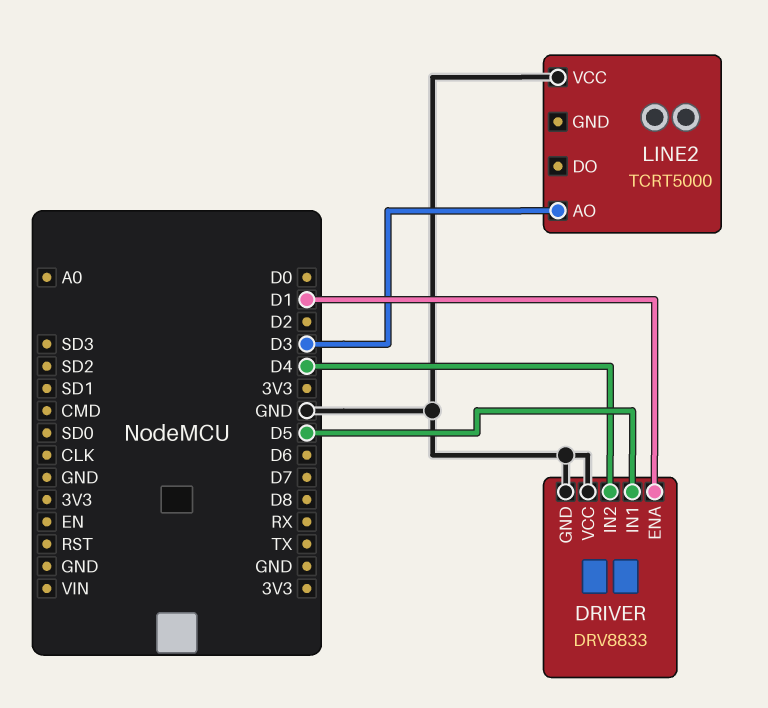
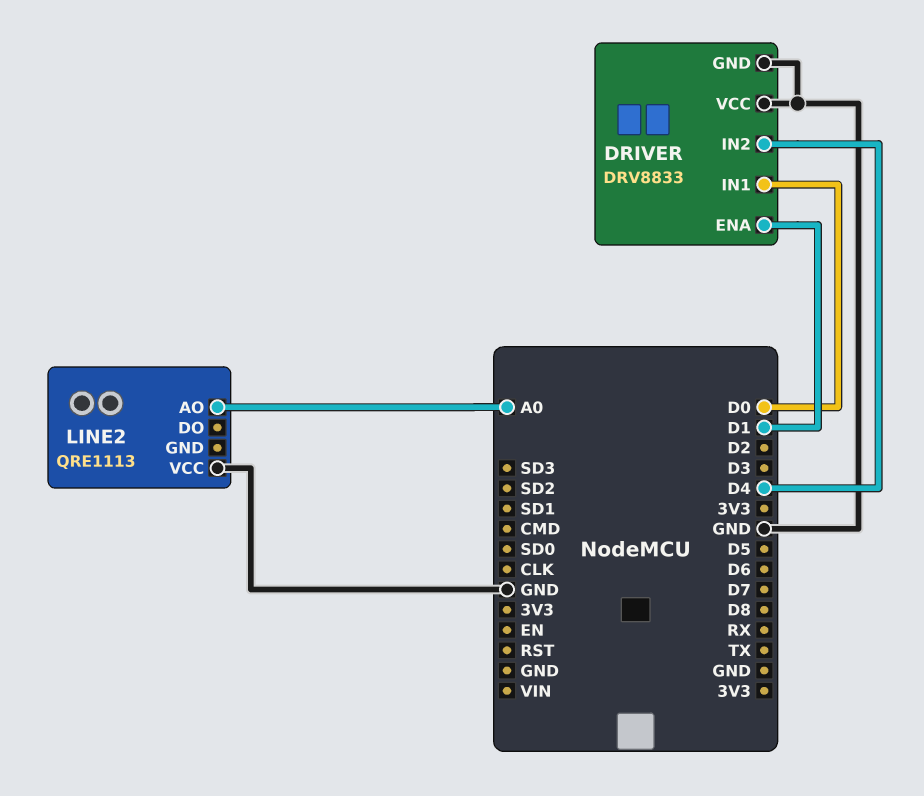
DRIVER pin IN1: D5 -> D0
LINE2: TCRT5000 -> QRE1113
LINE2 pin AO: D3 -> A0

